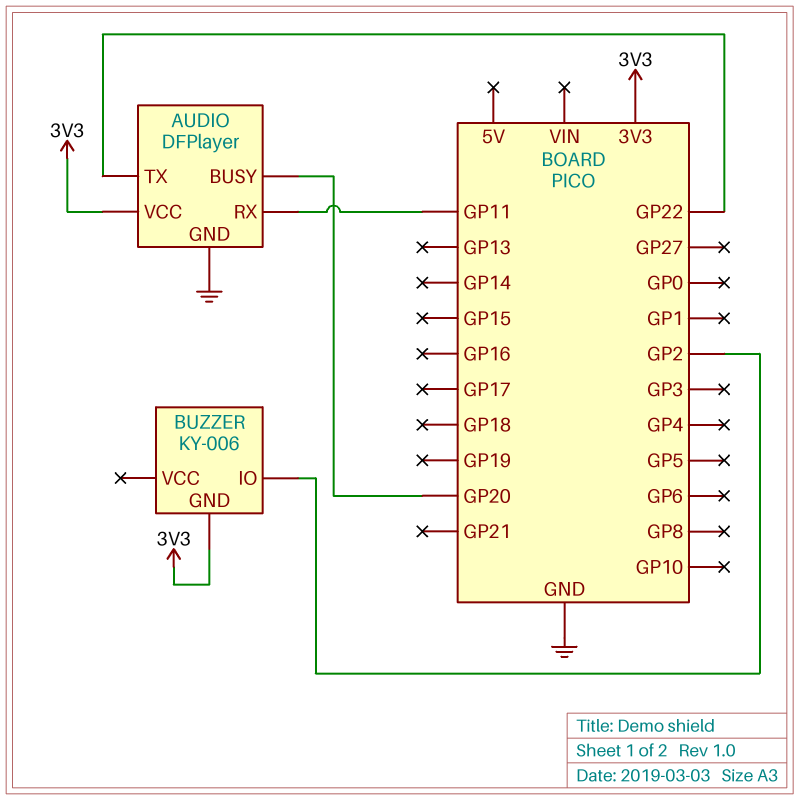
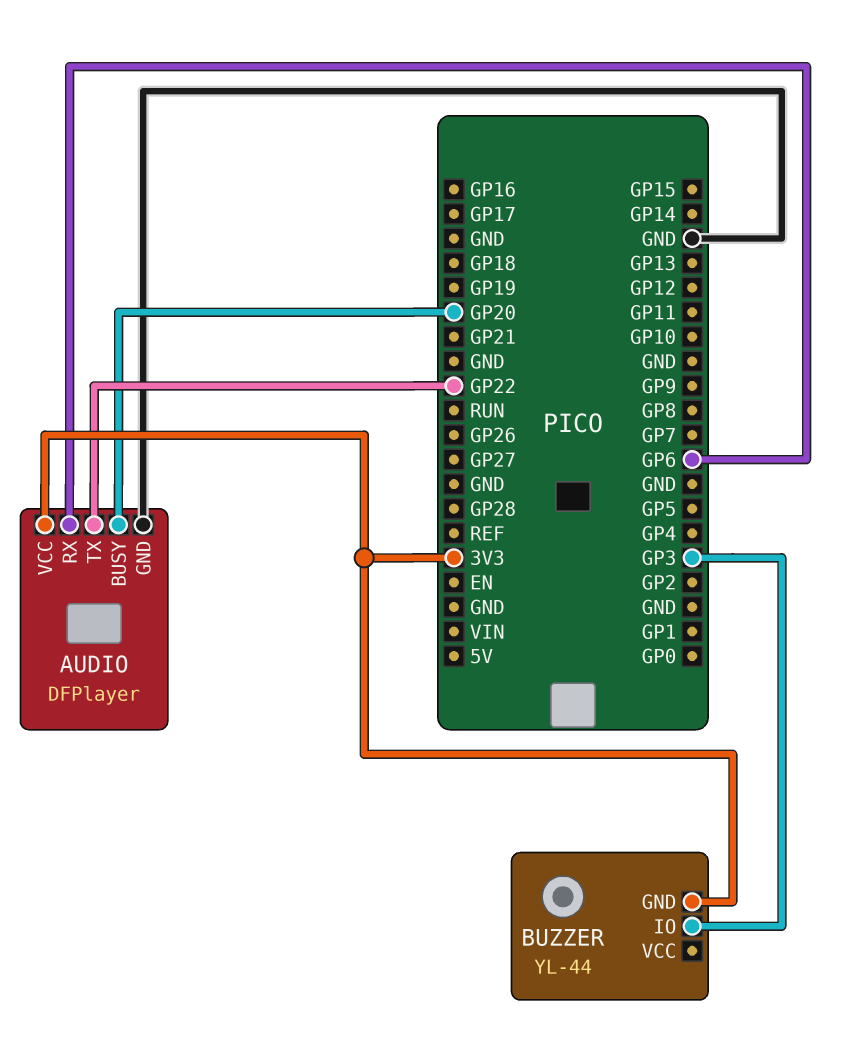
AUDIO pin RX: GP11 -> GP6
BUZZER: KY-006 -> YL-44
BUZZER pin IO: GP2 -> GP3

